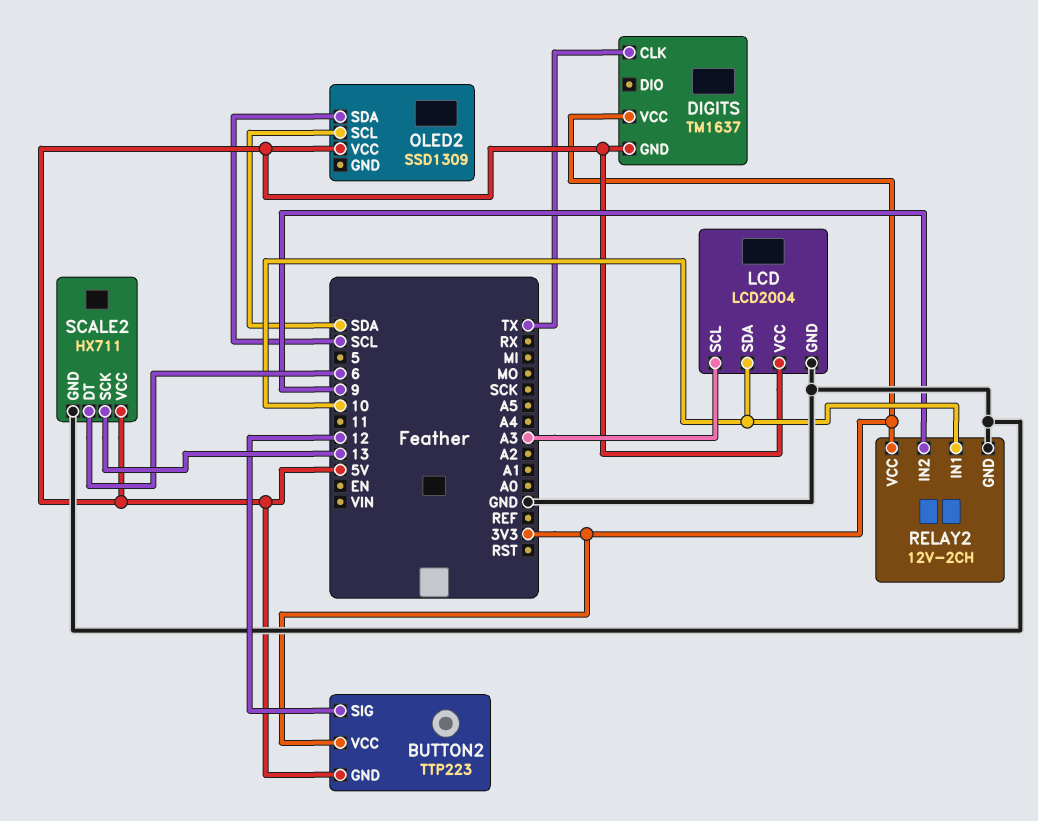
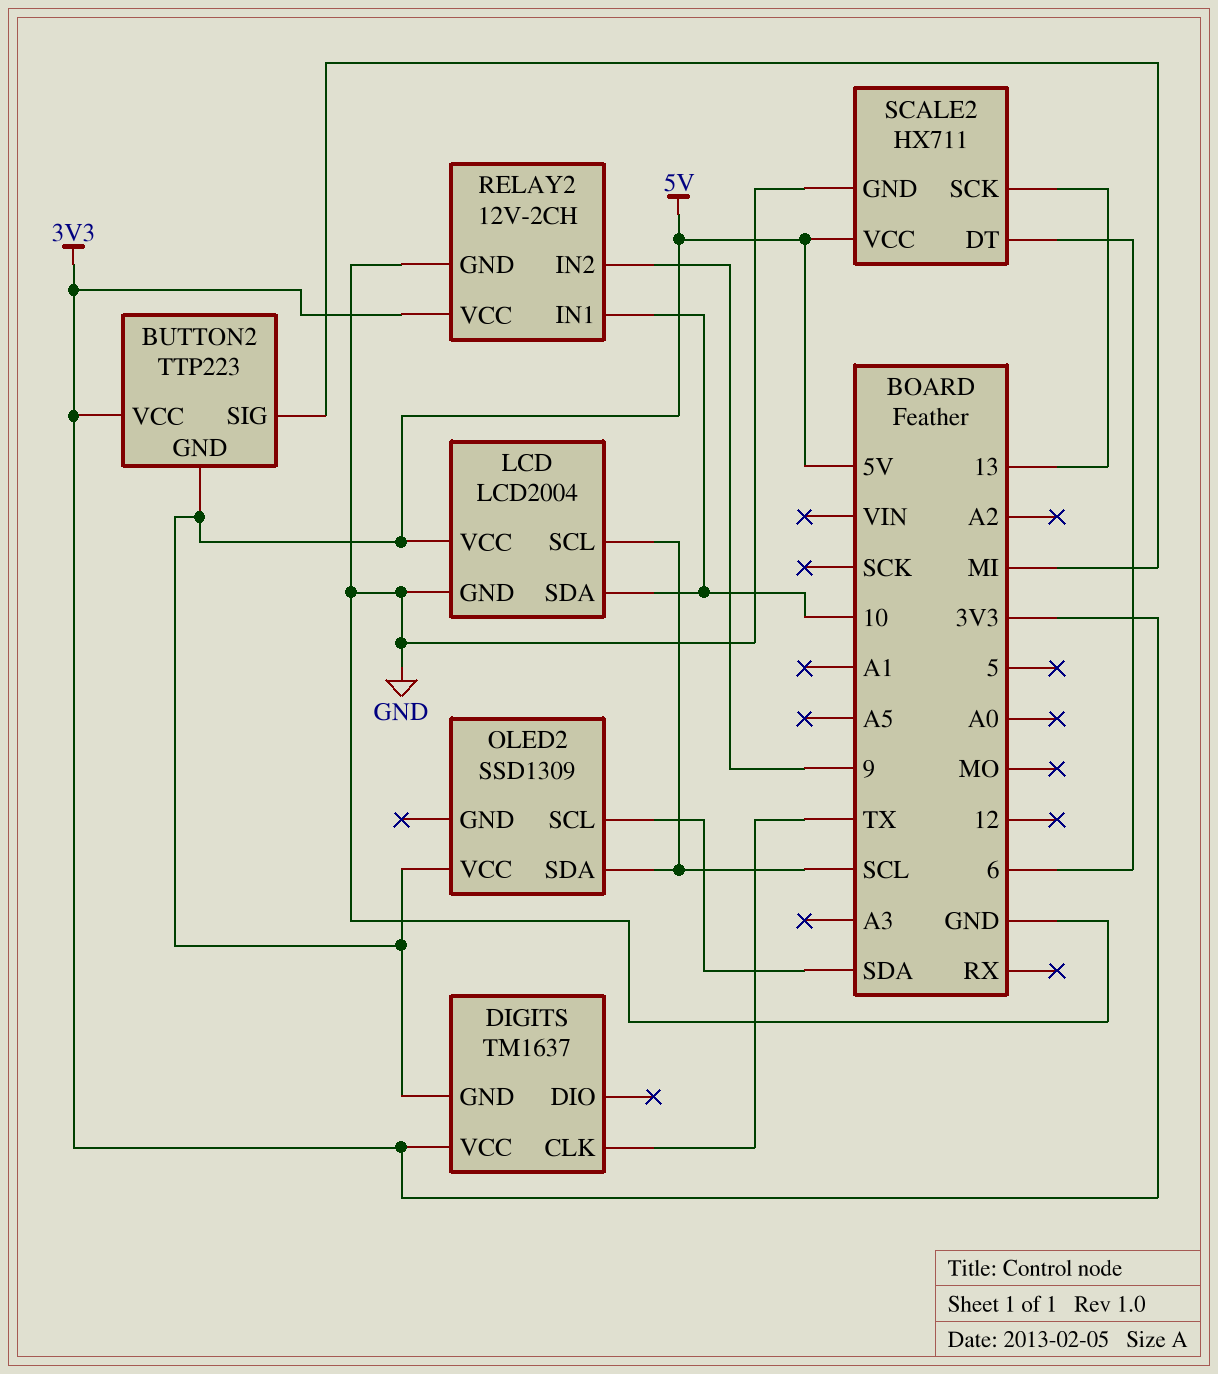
BUTTON2 pin SIG: 12 -> MI
LCD pin SCL: A3 -> SCL

